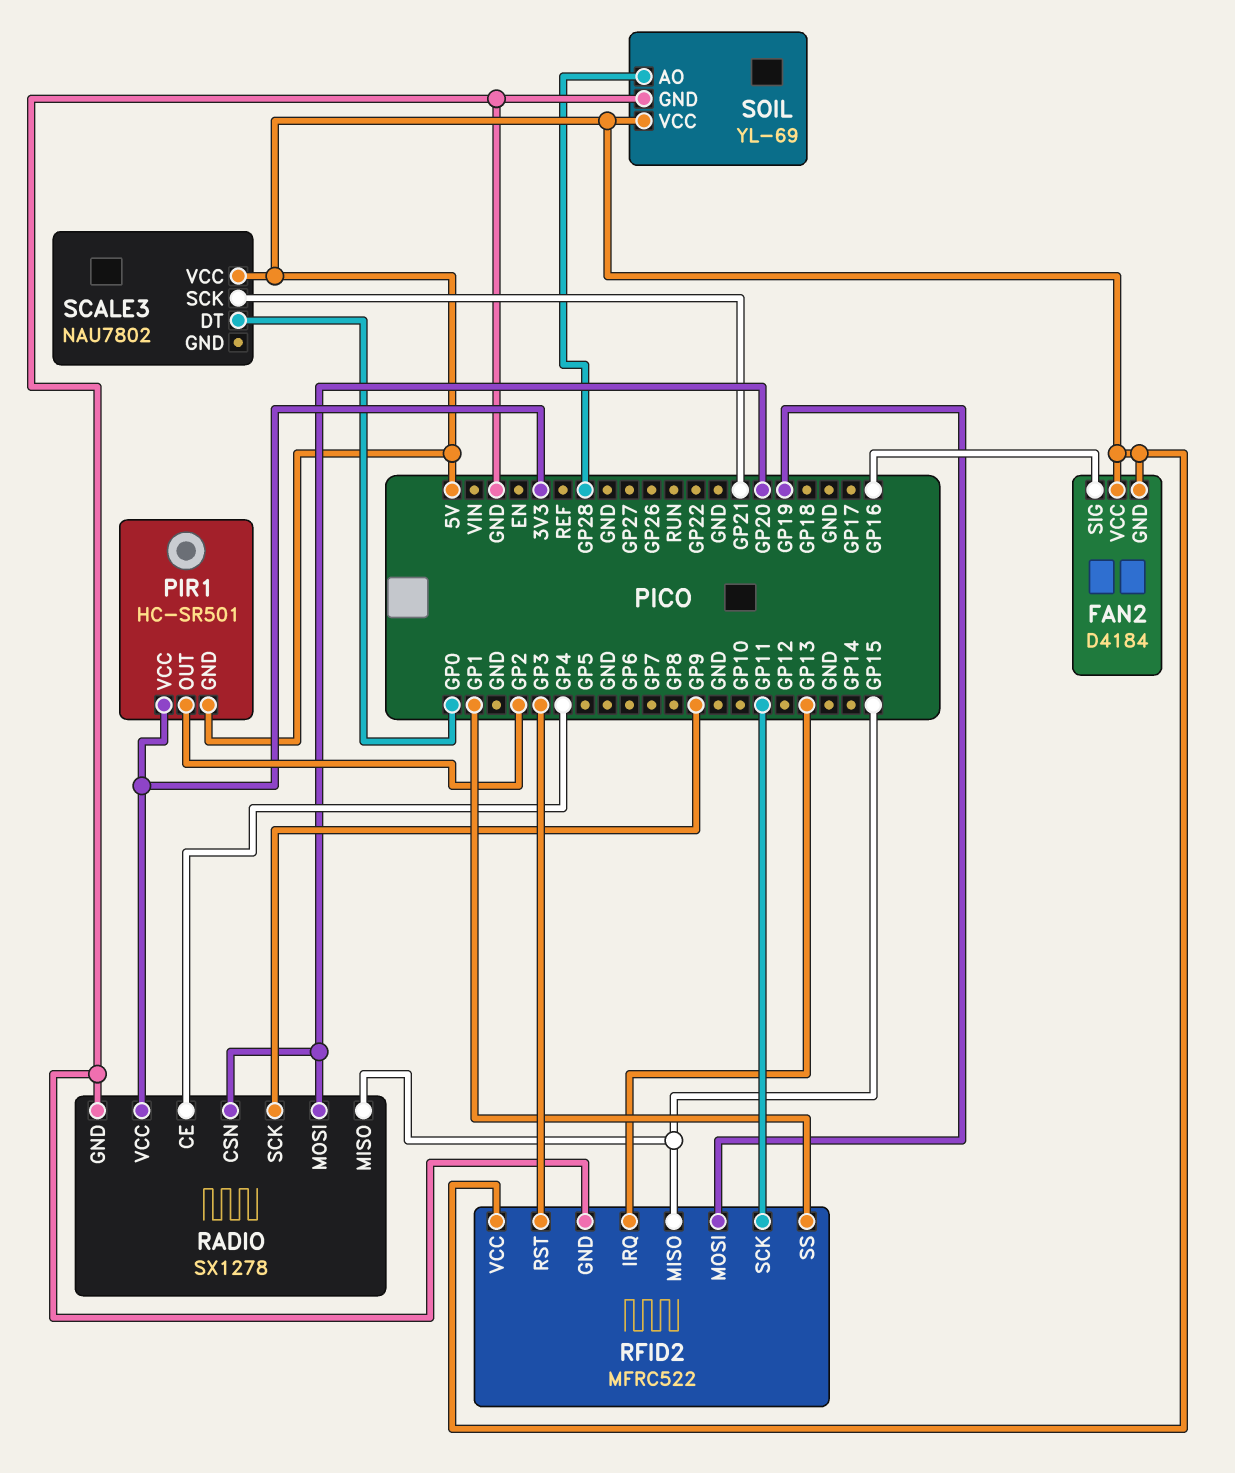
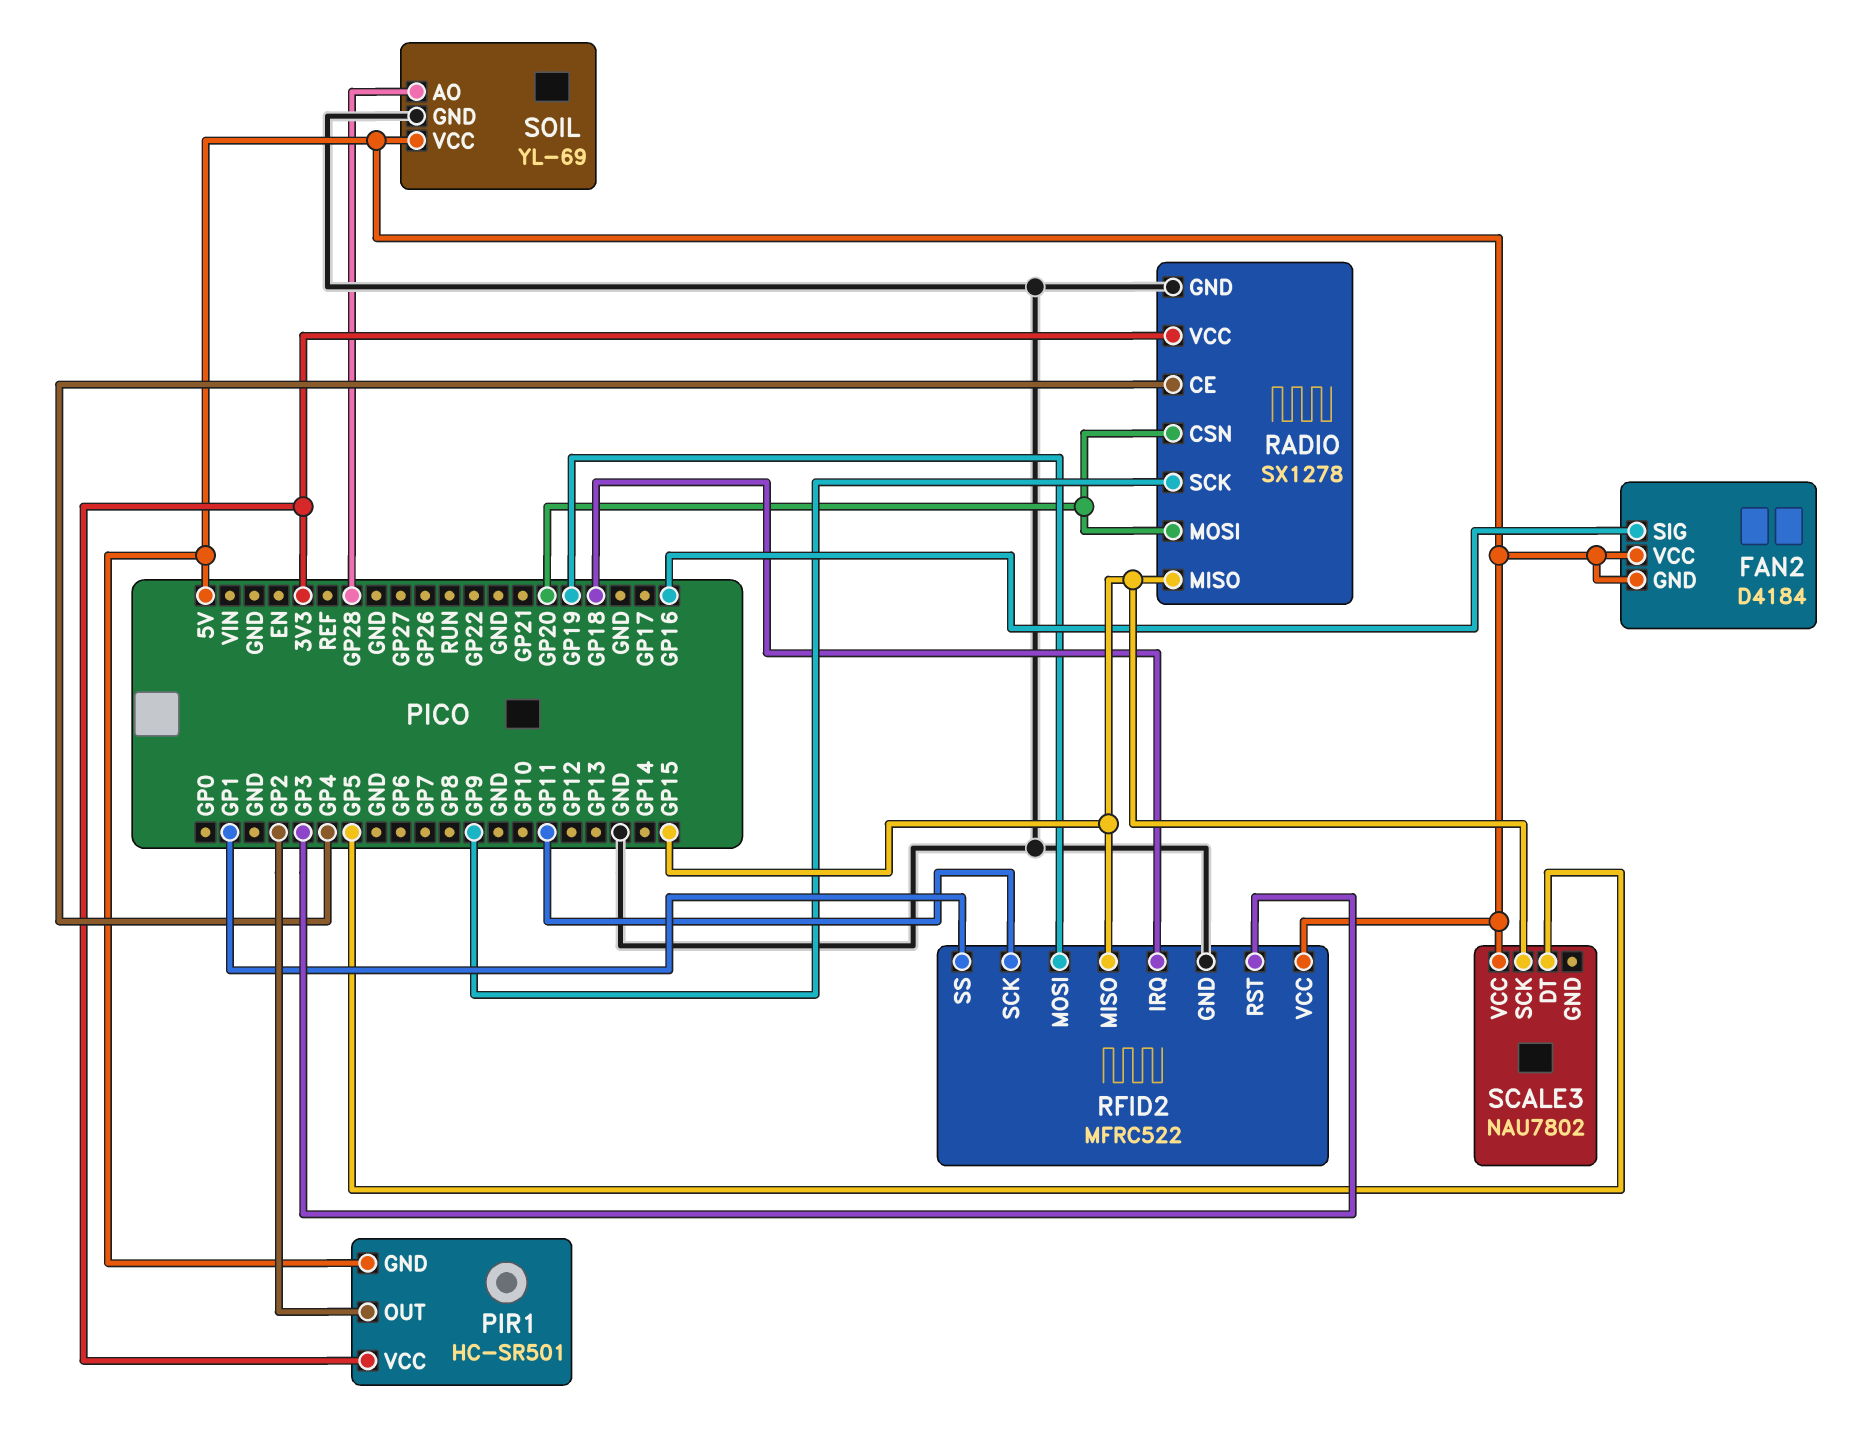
RFID2 pin IRQ: GP13 -> GP18
SCALE3 pin DT: GP0 -> GP5
SCALE3 pin SCK: GP21 -> GP15

